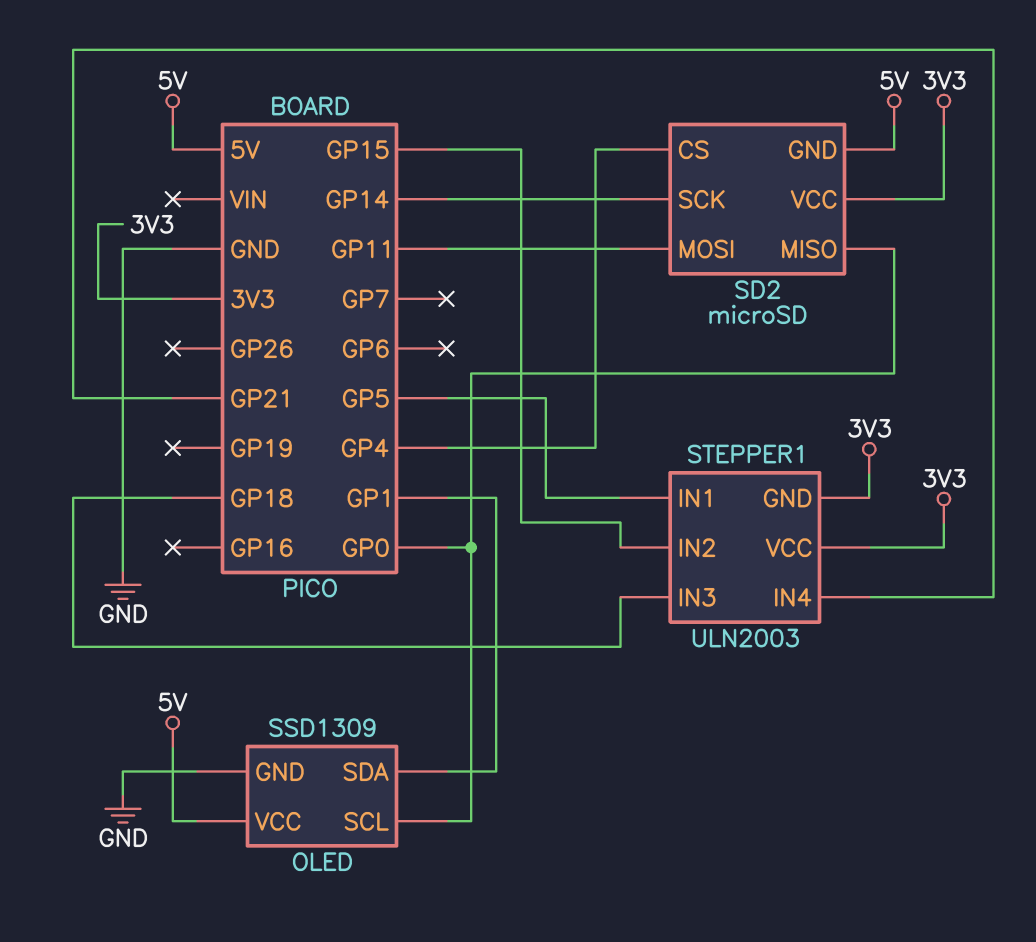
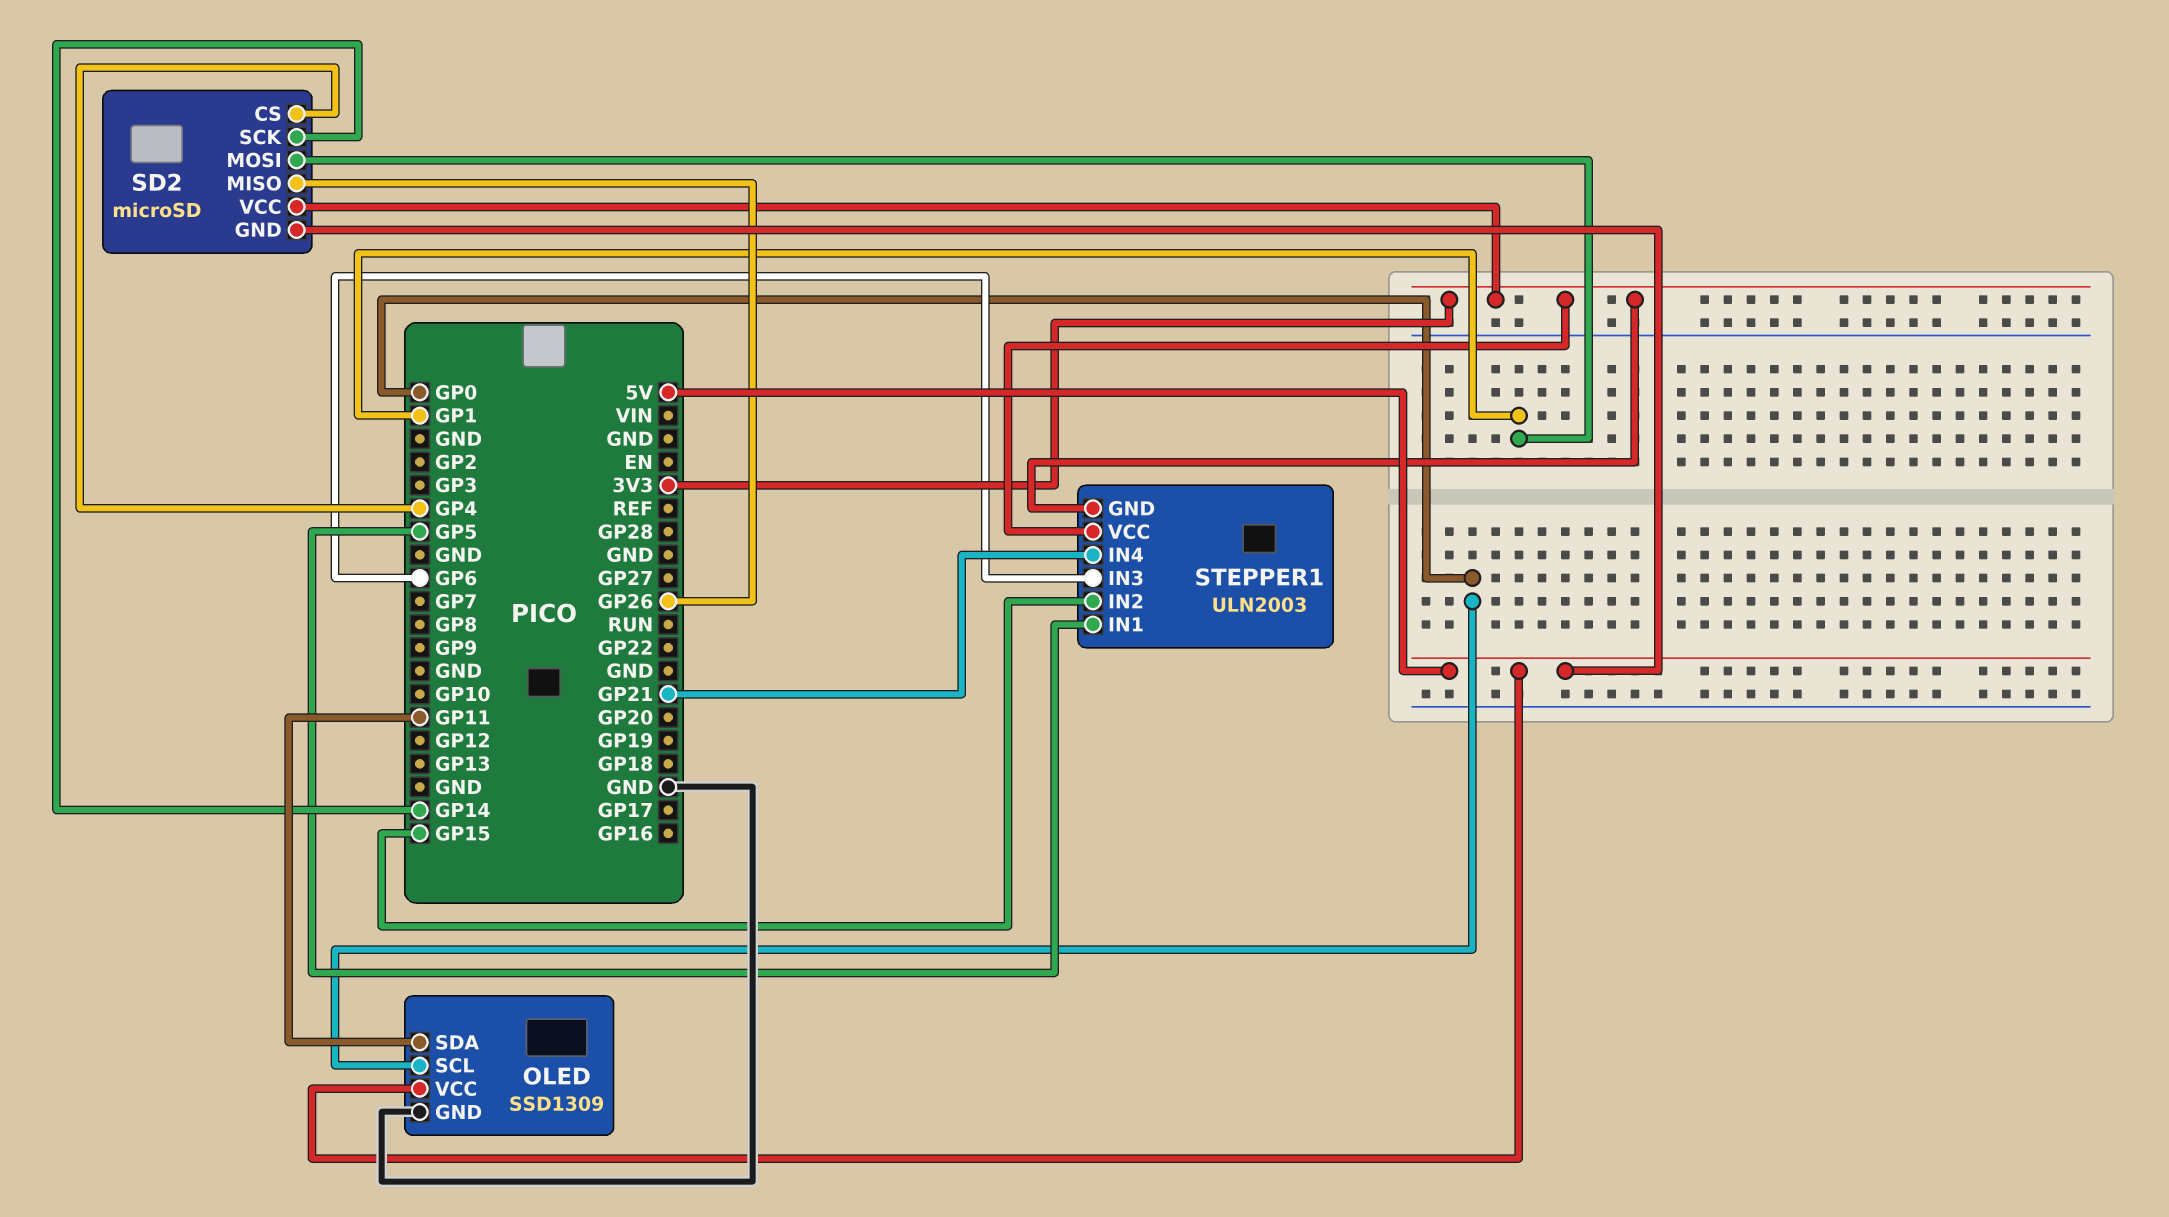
OLED pin SDA: GP1 -> GP11
SD2 pin MISO: GP0 -> GP26
SD2 pin MOSI: GP11 -> GP1
STEPPER1 pin IN3: GP18 -> GP6

